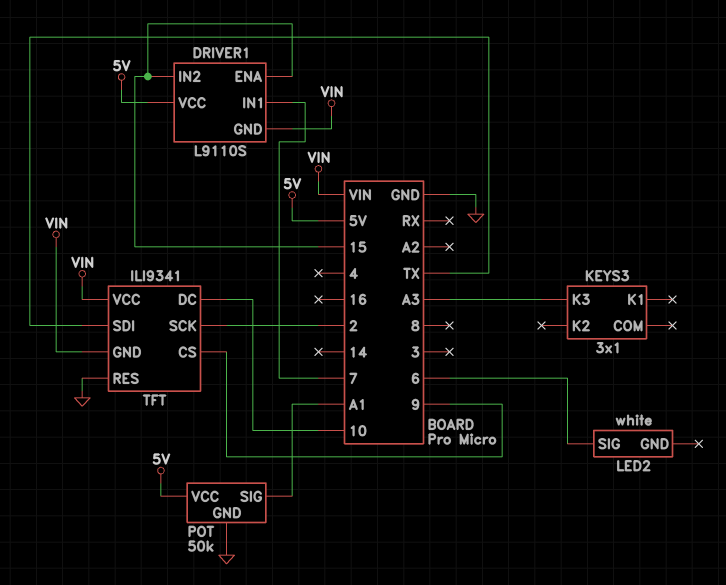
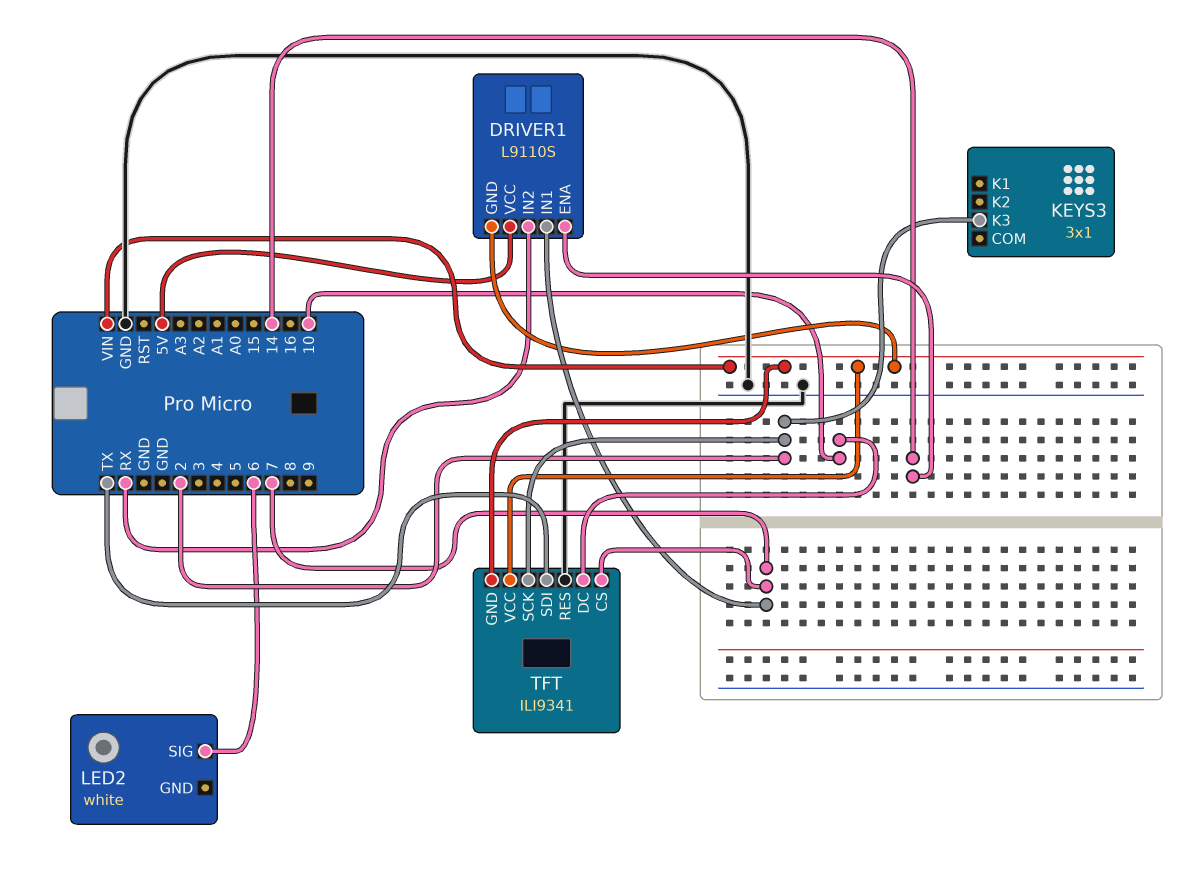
DRIVER1 pin ENA: 15 -> 14
DRIVER1 pin IN2: 15 -> RX
KEYS3 pin K3: A3 -> 2
POT: 50k -> none
POT pin GND: GND -> none
POT pin SIG: A1 -> none
POT pin VCC: 5V -> none
TFT pin CS: 9 -> 7

